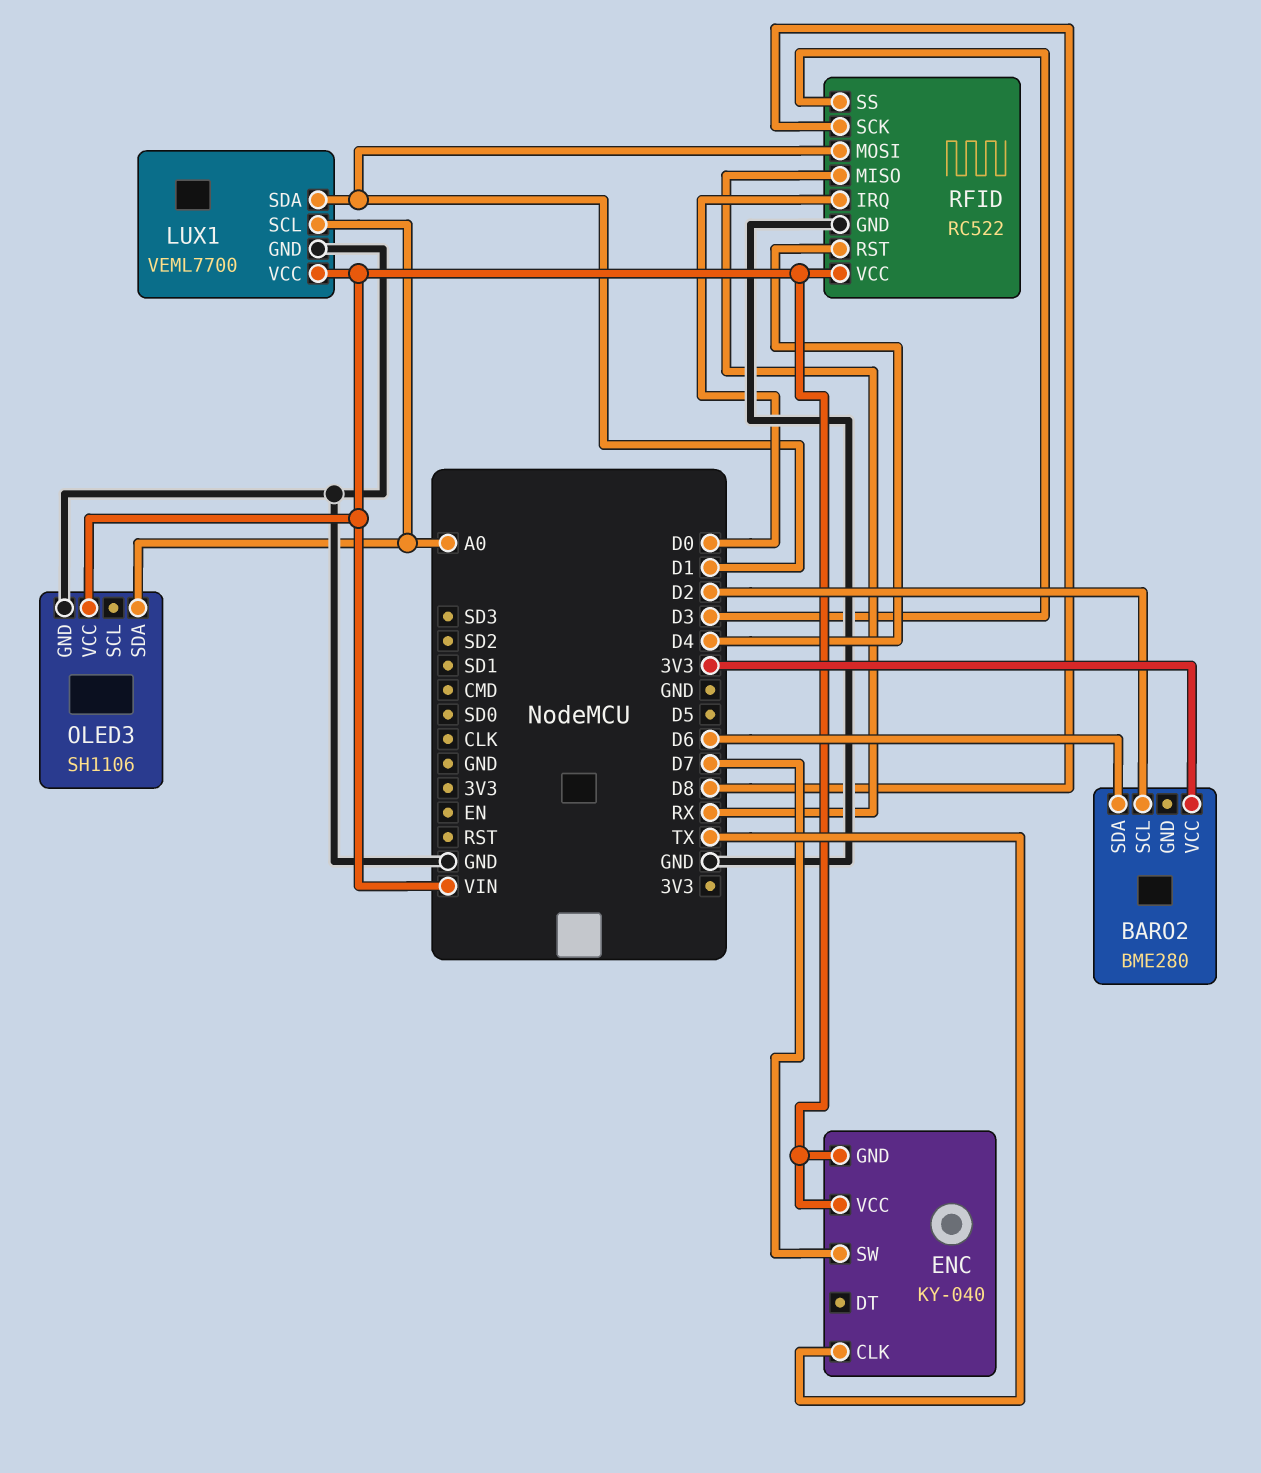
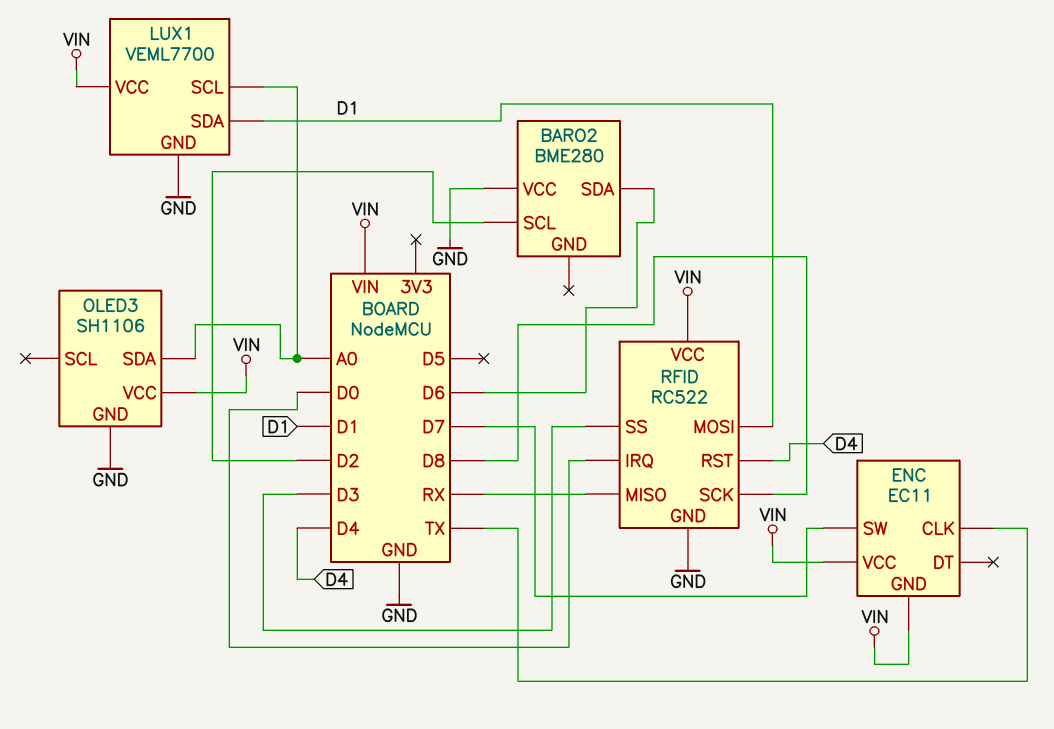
BARO2 pin VCC: 3V3 -> GND
ENC: KY-040 -> EC11

